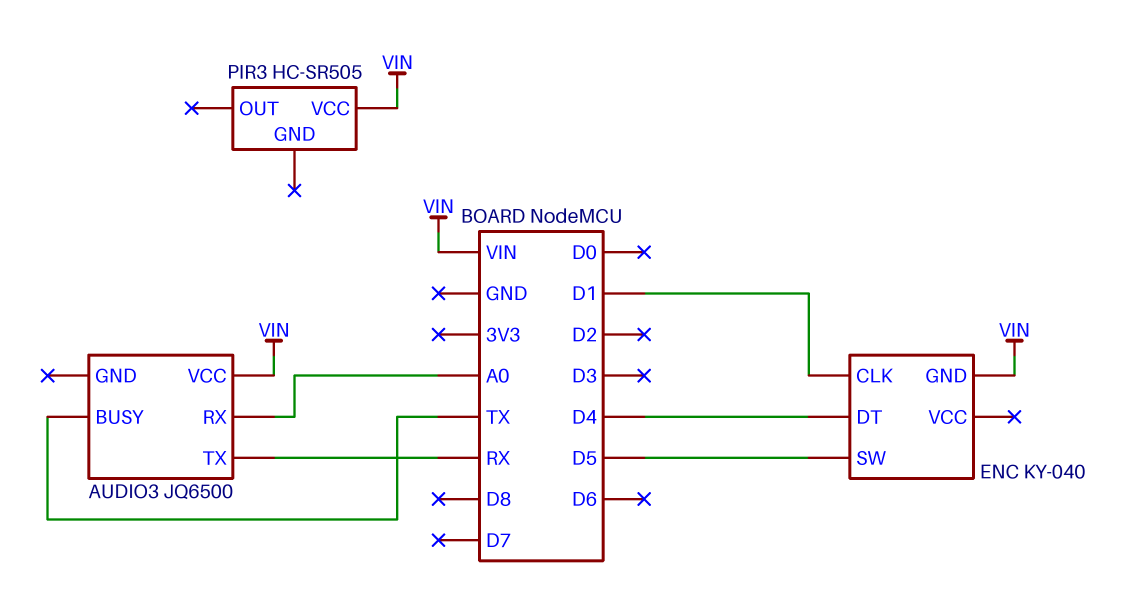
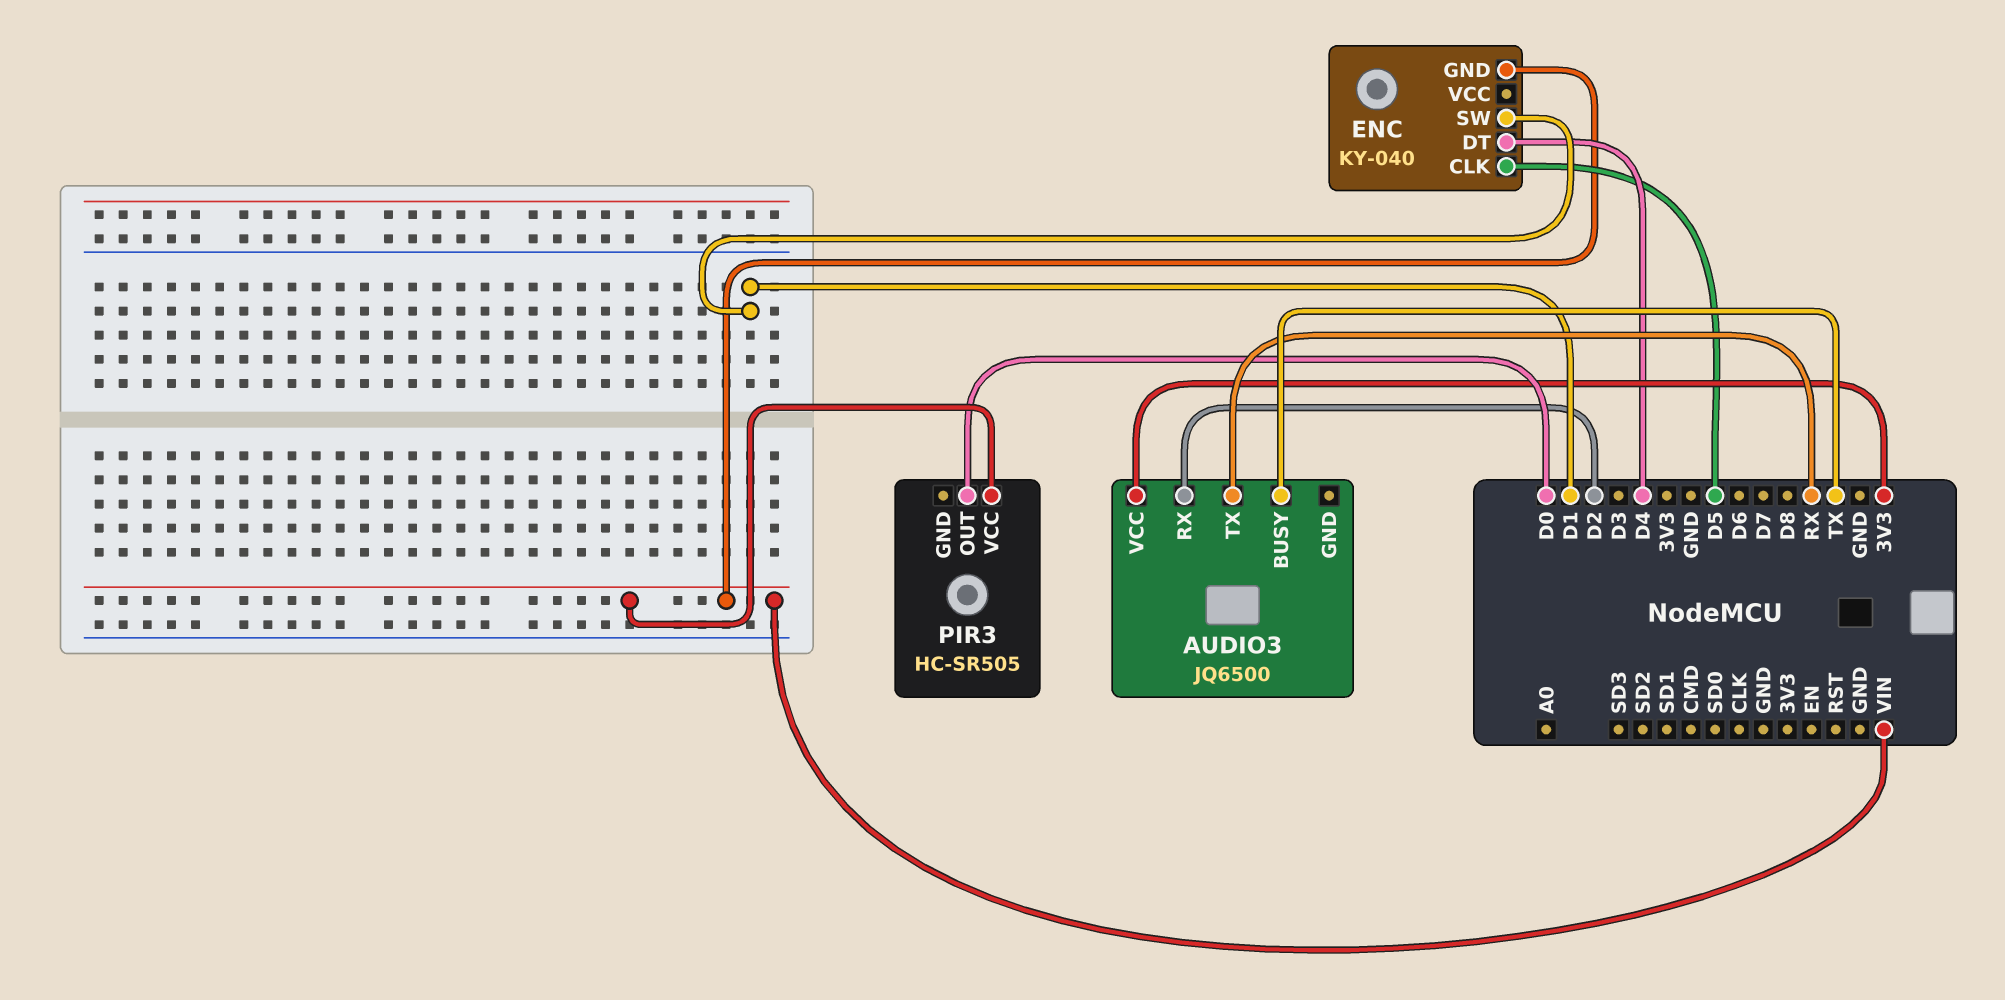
AUDIO3 pin RX: A0 -> D2
AUDIO3 pin VCC: VIN -> 3V3
ENC pin CLK: D1 -> D5
ENC pin SW: D5 -> D1
PIR3 pin OUT: none -> D0

